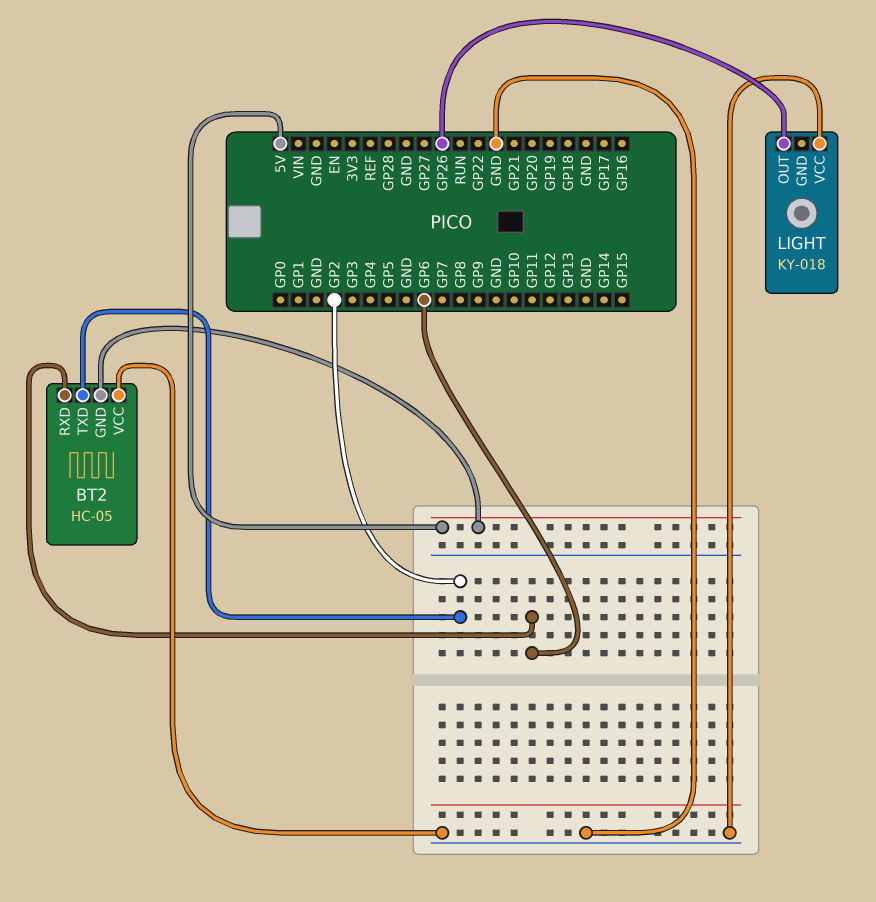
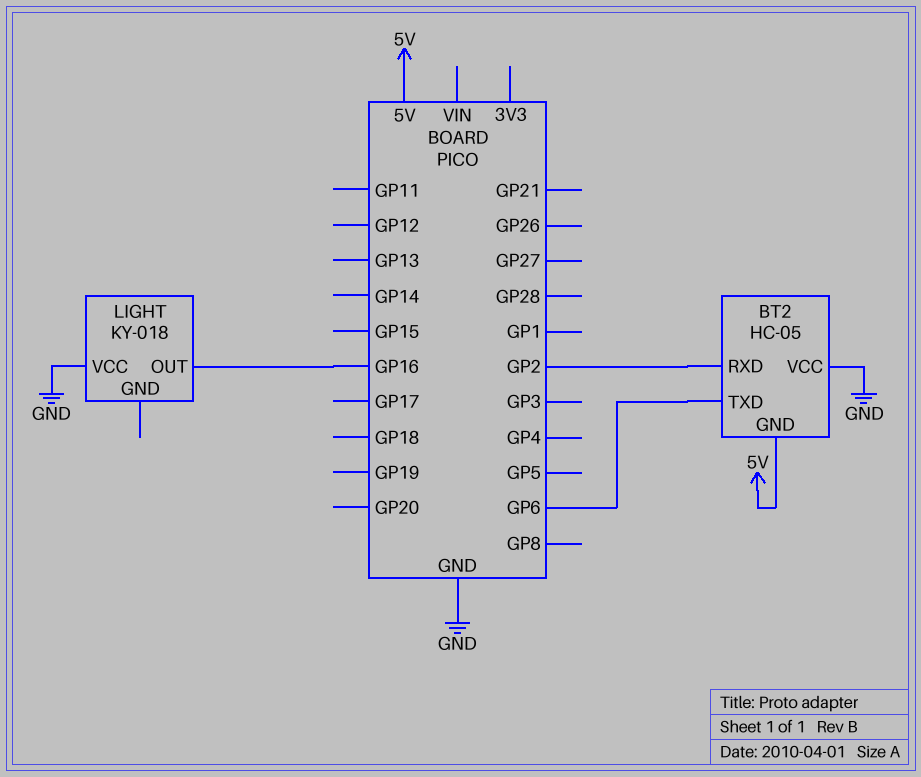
BT2 pin RXD: GP6 -> GP2
BT2 pin TXD: GP2 -> GP6
LIGHT pin OUT: GP26 -> GP16

